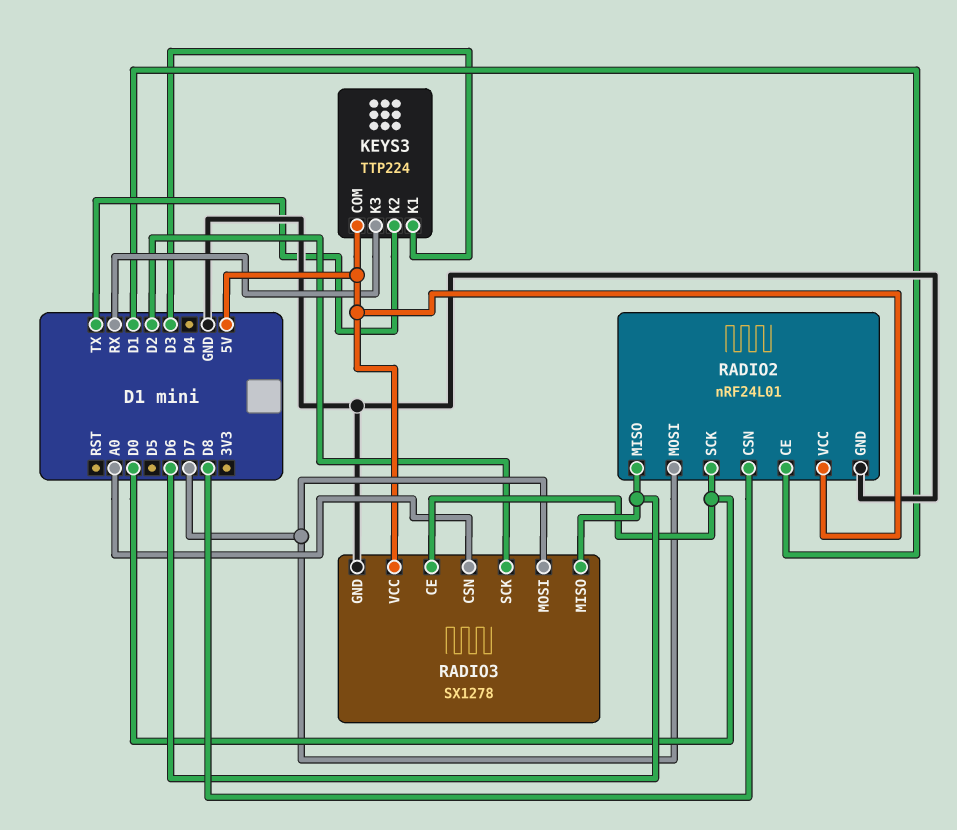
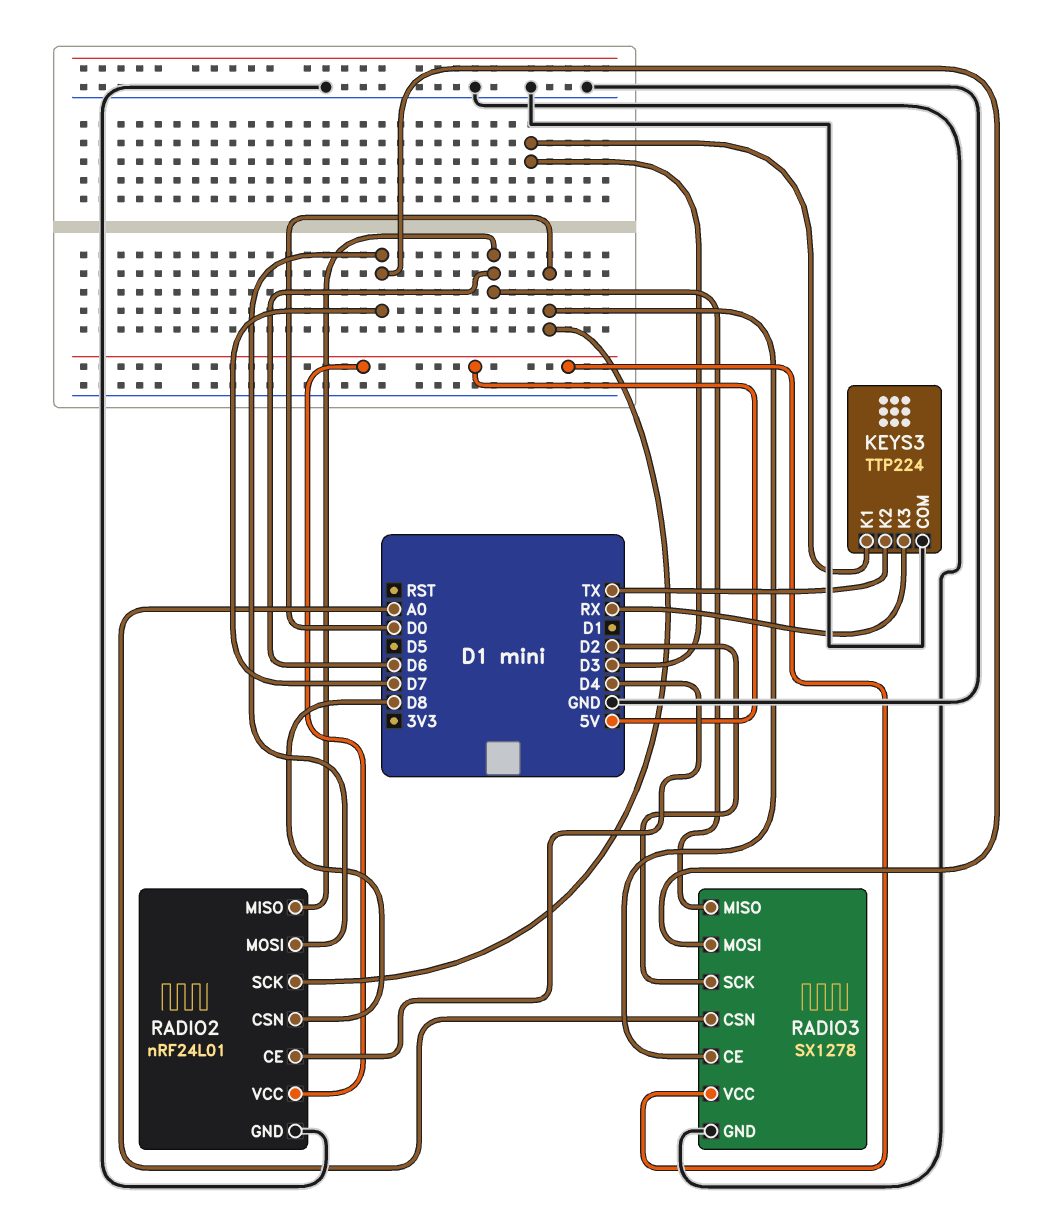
KEYS3 pin COM: 5V -> GND
RADIO2 pin CE: D1 -> D4

